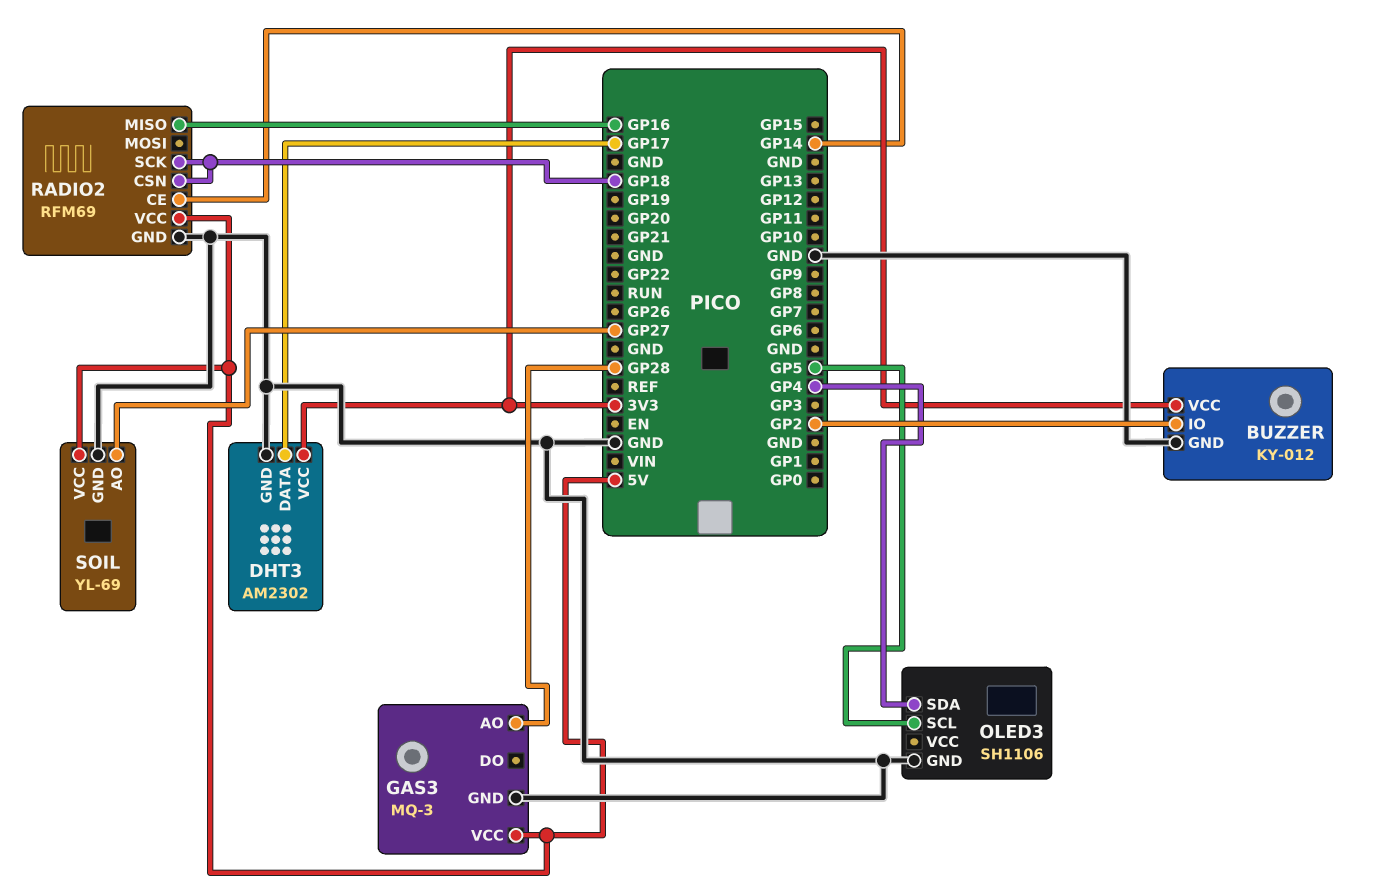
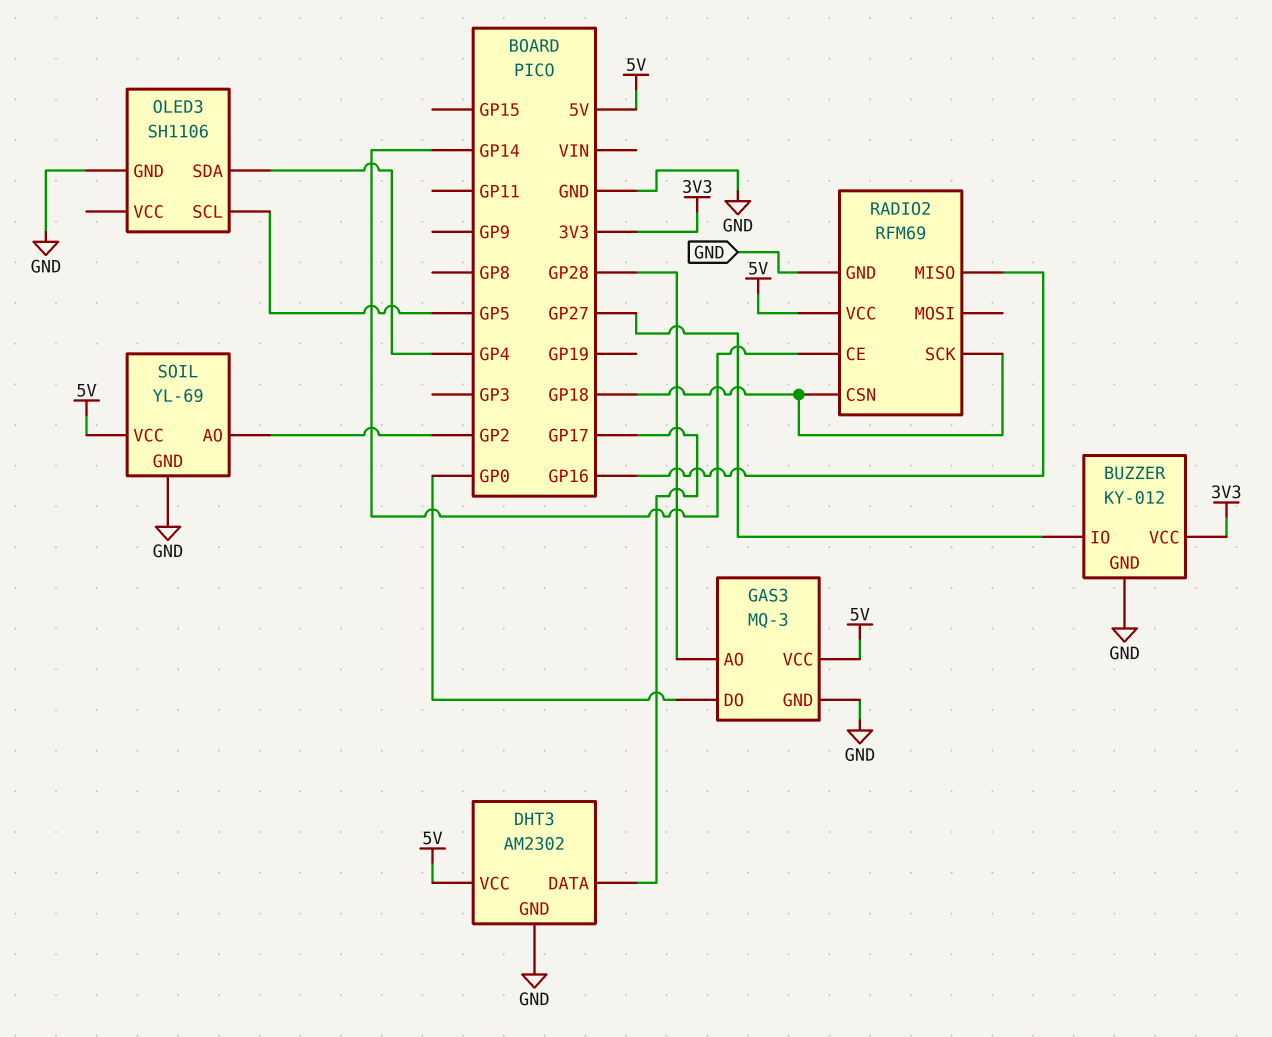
BUZZER pin IO: GP2 -> GP27
DHT3 pin VCC: 3V3 -> 5V
GAS3 pin DO: none -> GP0
SOIL pin AO: GP27 -> GP2

